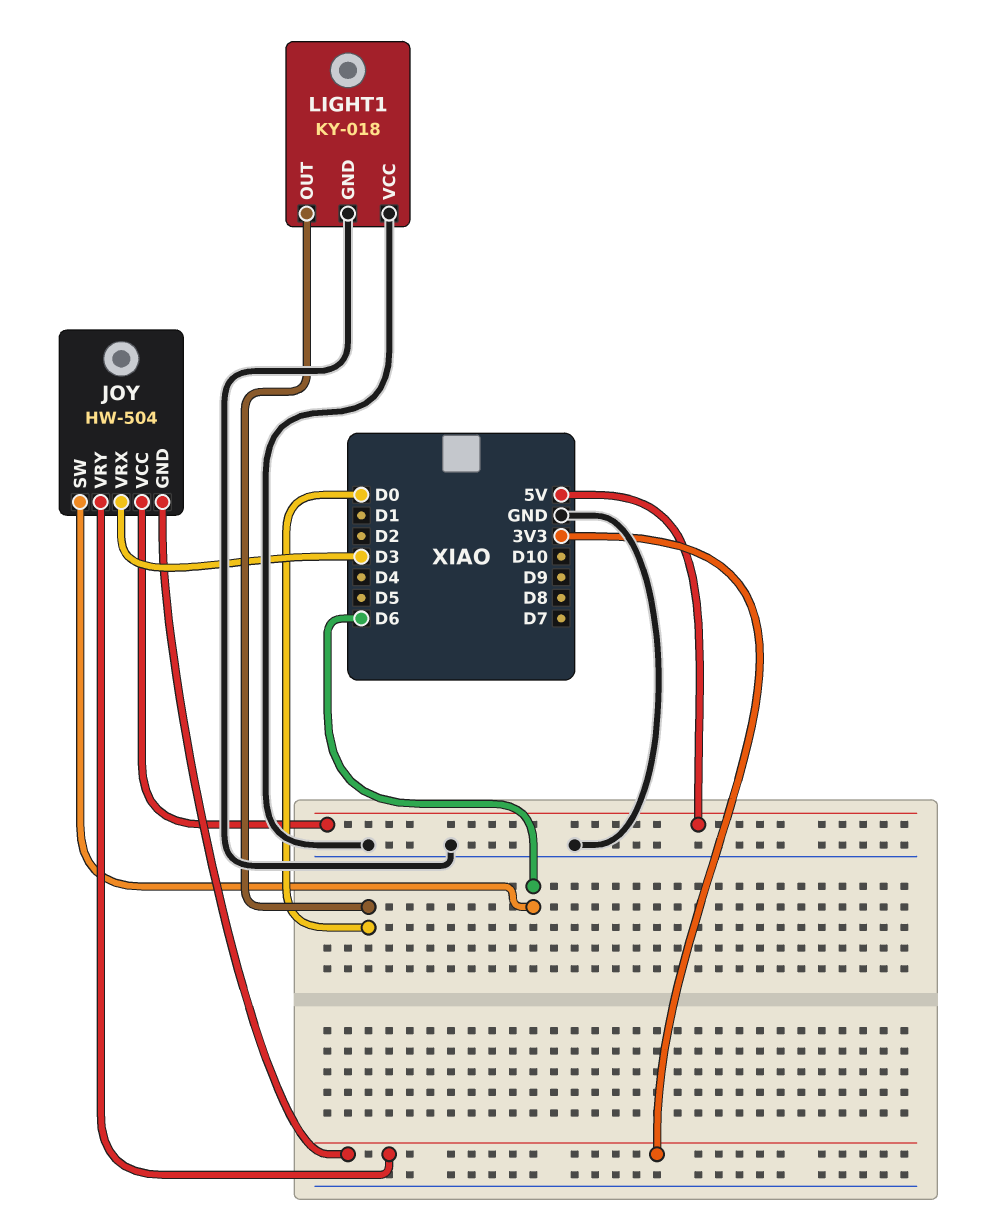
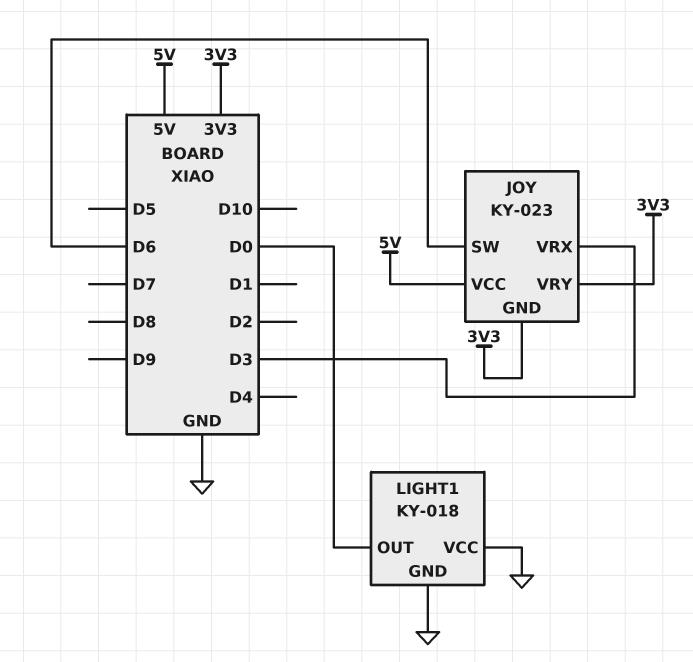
JOY: HW-504 -> KY-023

